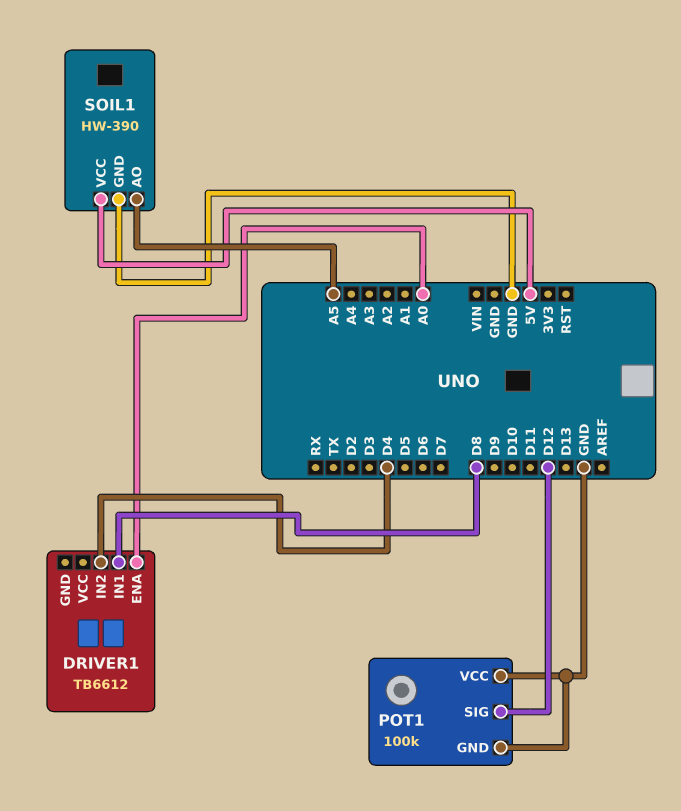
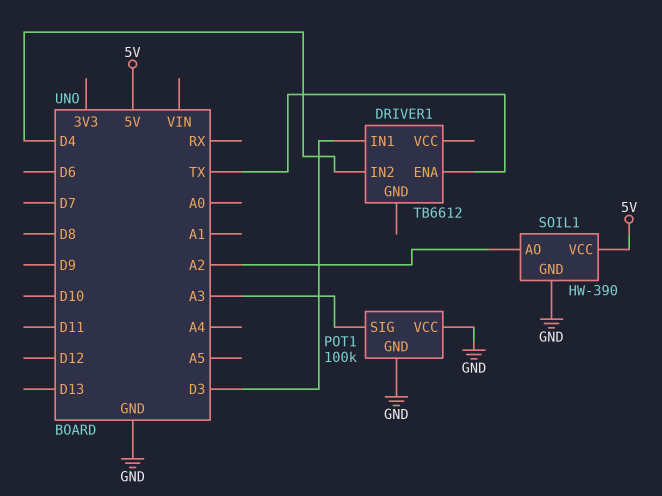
DRIVER1 pin ENA: A0 -> TX
DRIVER1 pin IN1: D8 -> D3
POT1 pin SIG: D12 -> A3
SOIL1 pin AO: A5 -> A2

